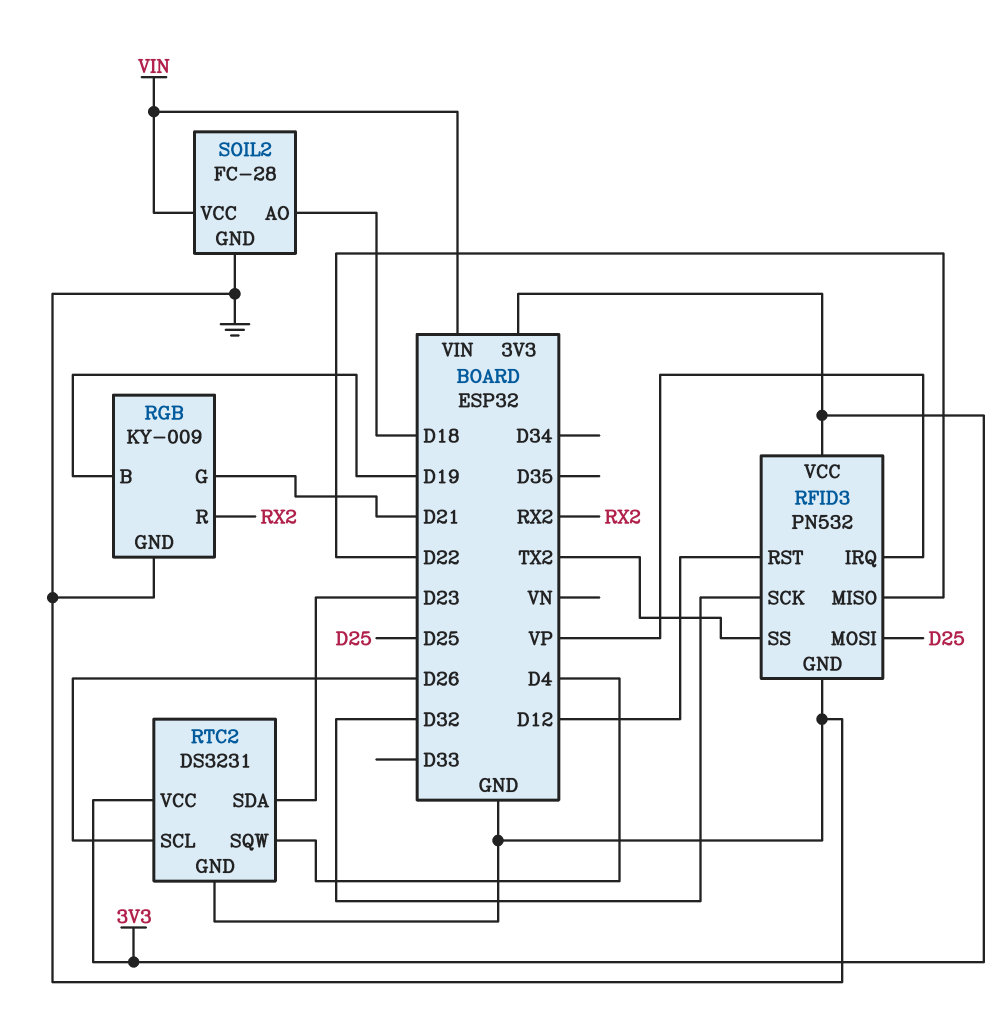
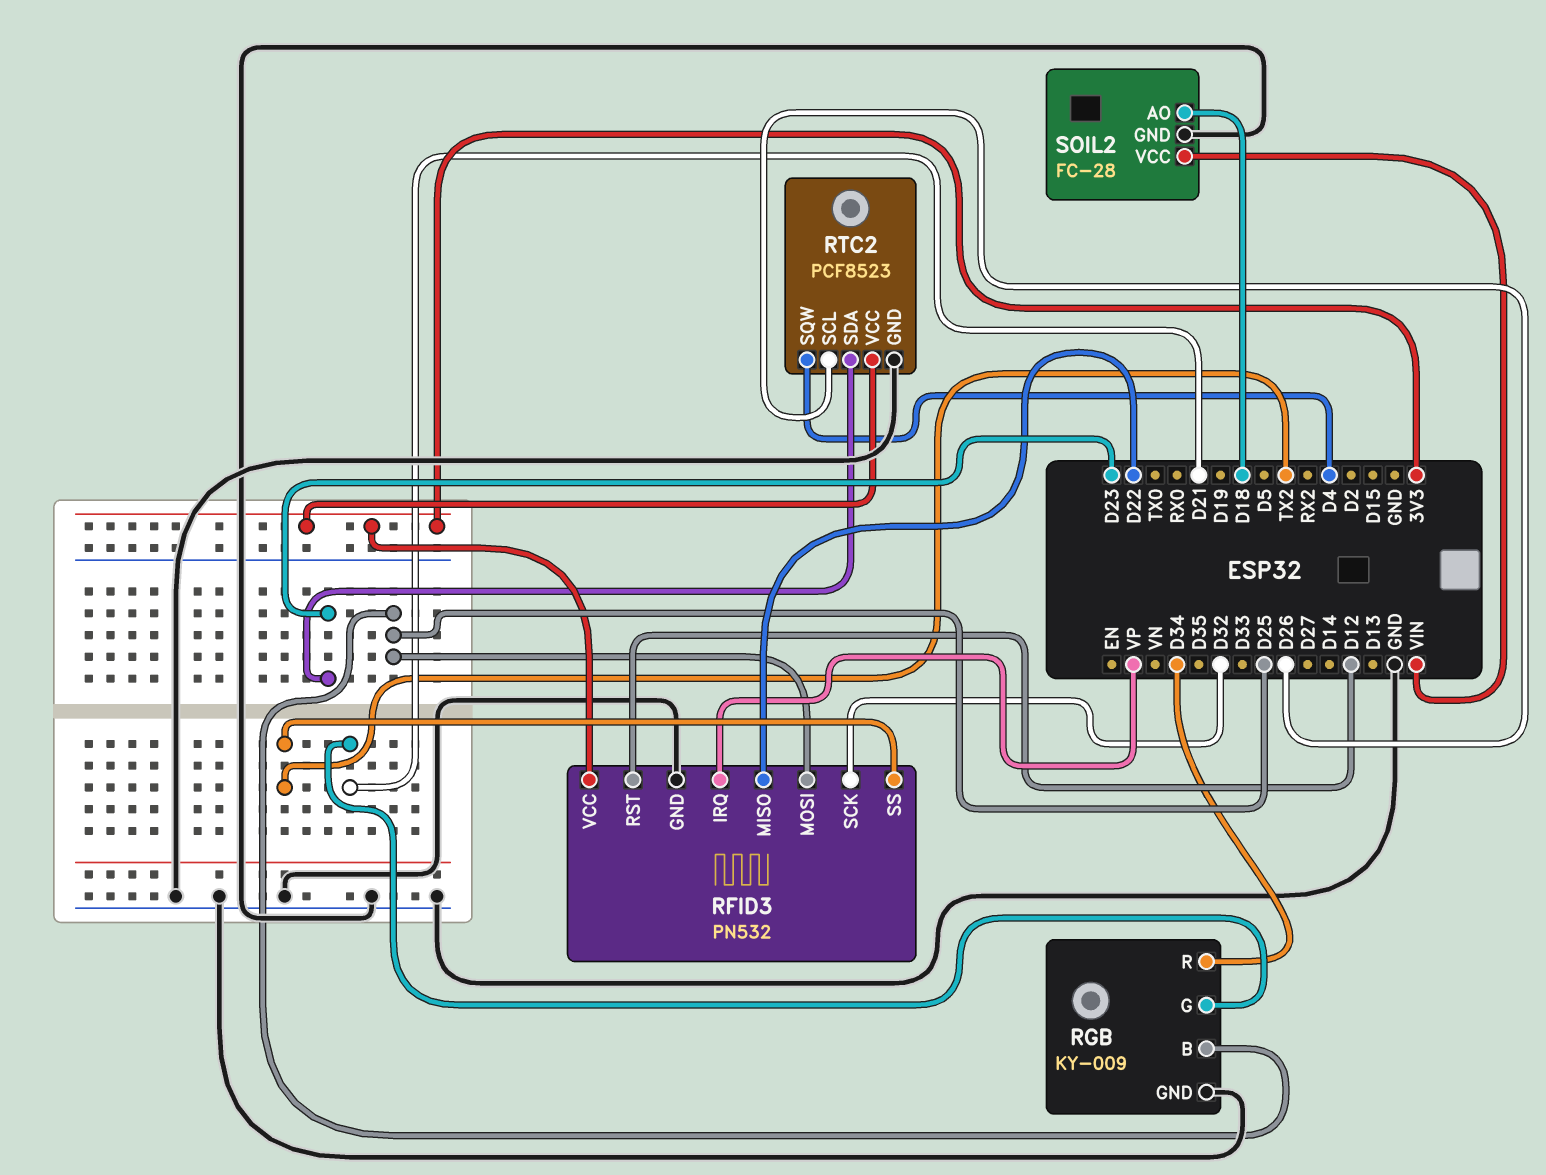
RGB pin B: D19 -> D25
RGB pin R: RX2 -> D34
RTC2: DS3231 -> PCF8523

